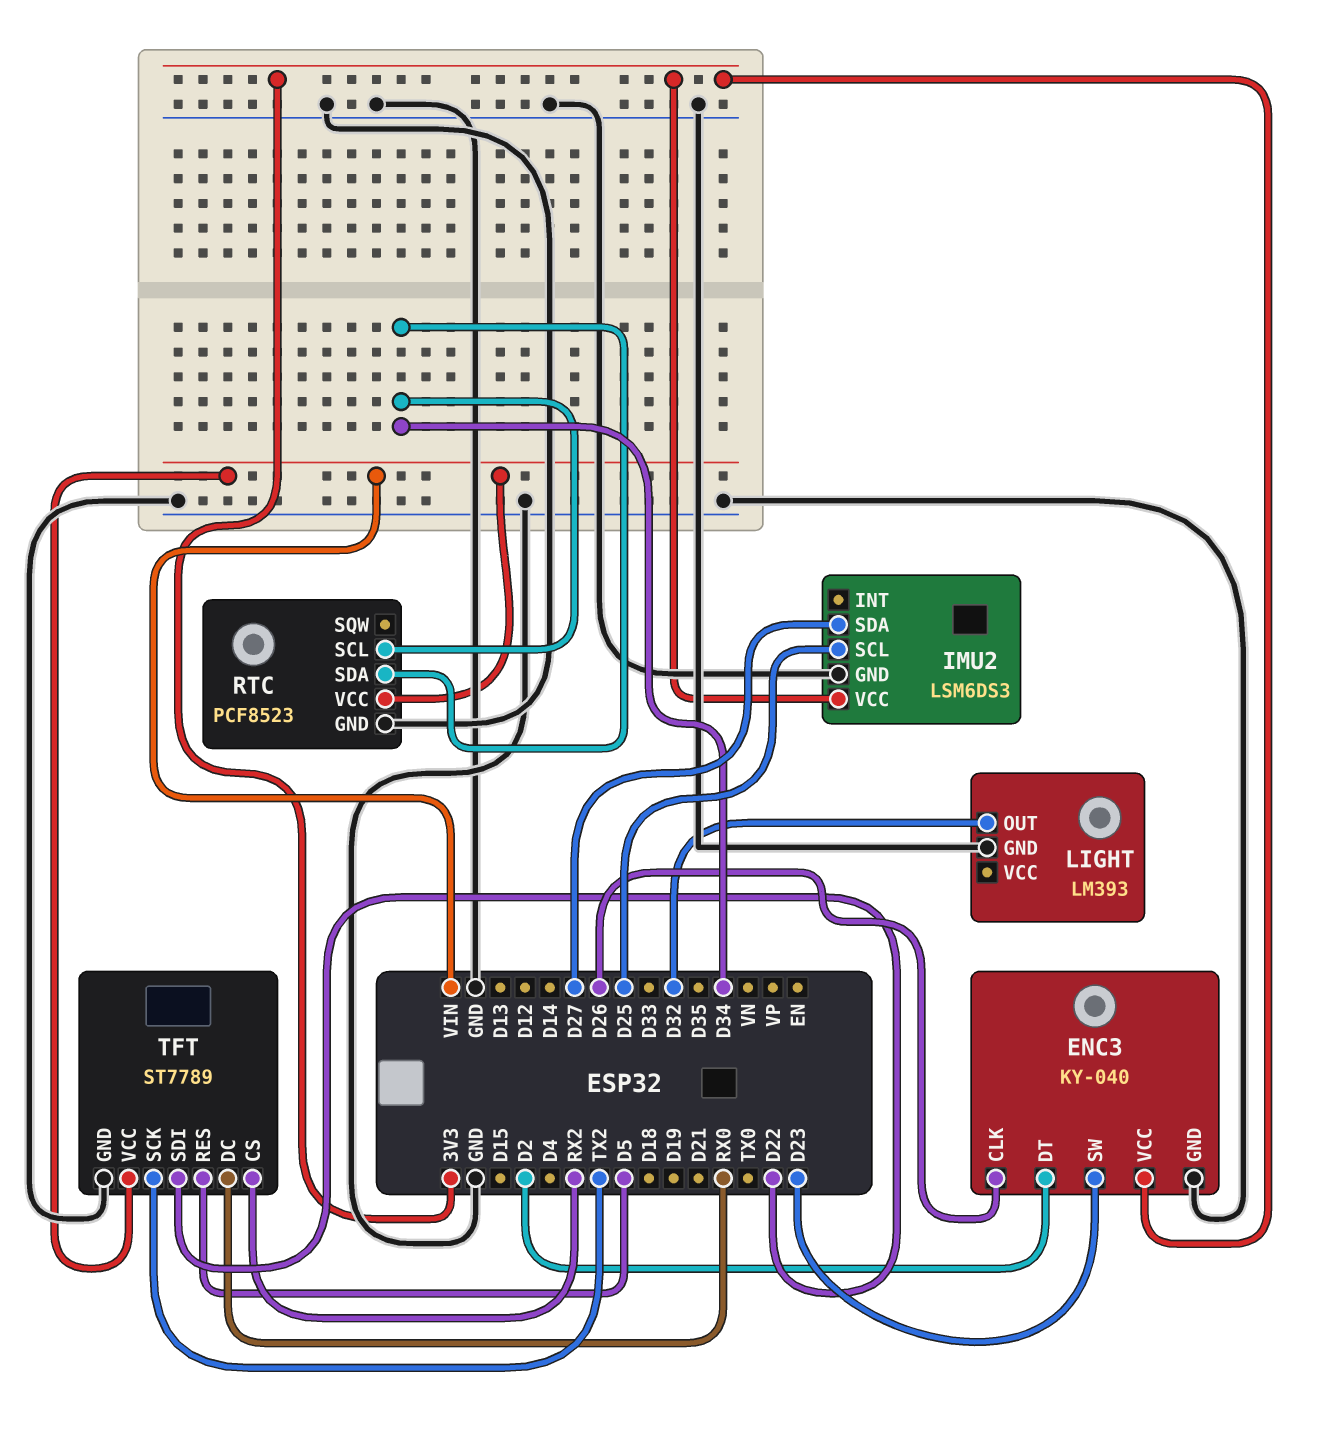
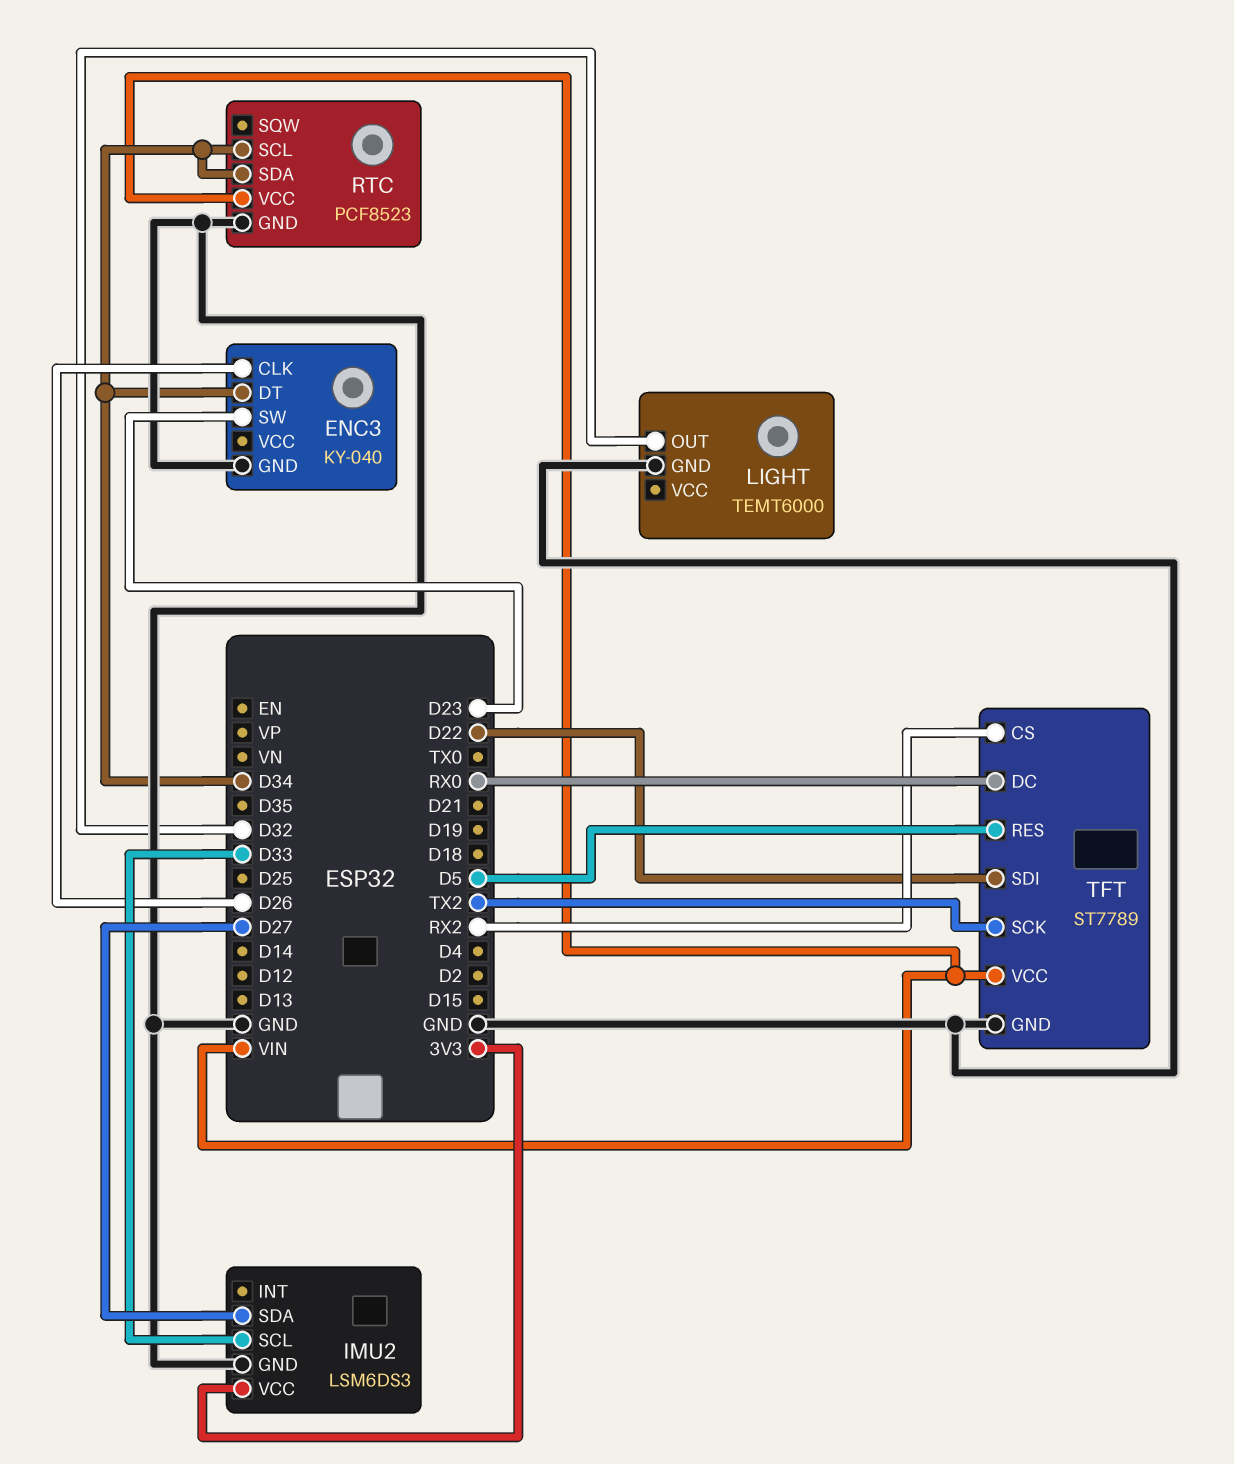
ENC3 pin DT: D2 -> D34
ENC3 pin VCC: 3V3 -> none
IMU2 pin SCL: D25 -> D33
LIGHT: LM393 -> TEMT6000

